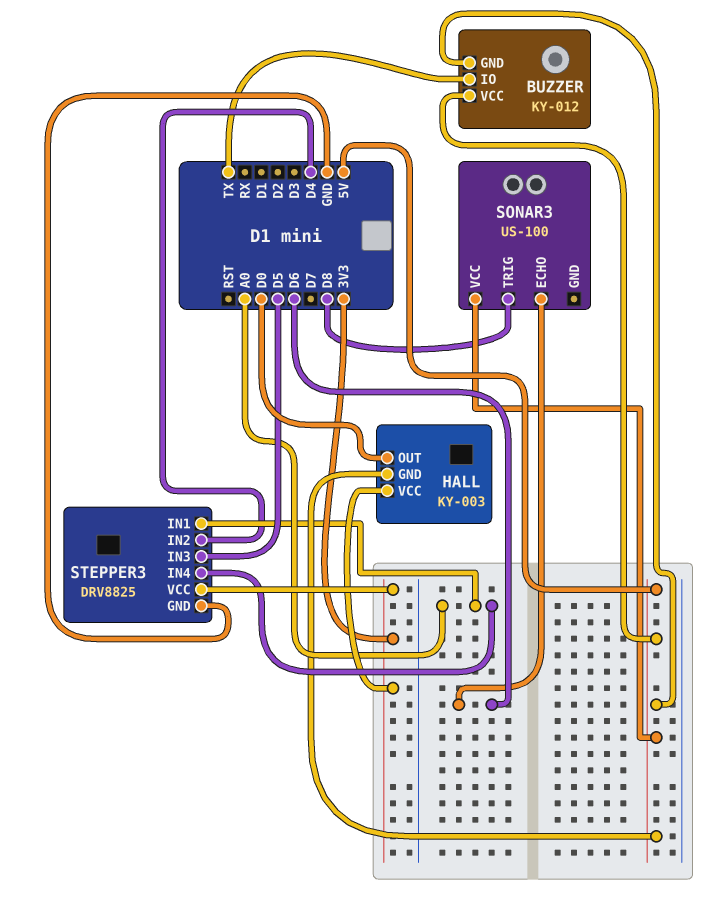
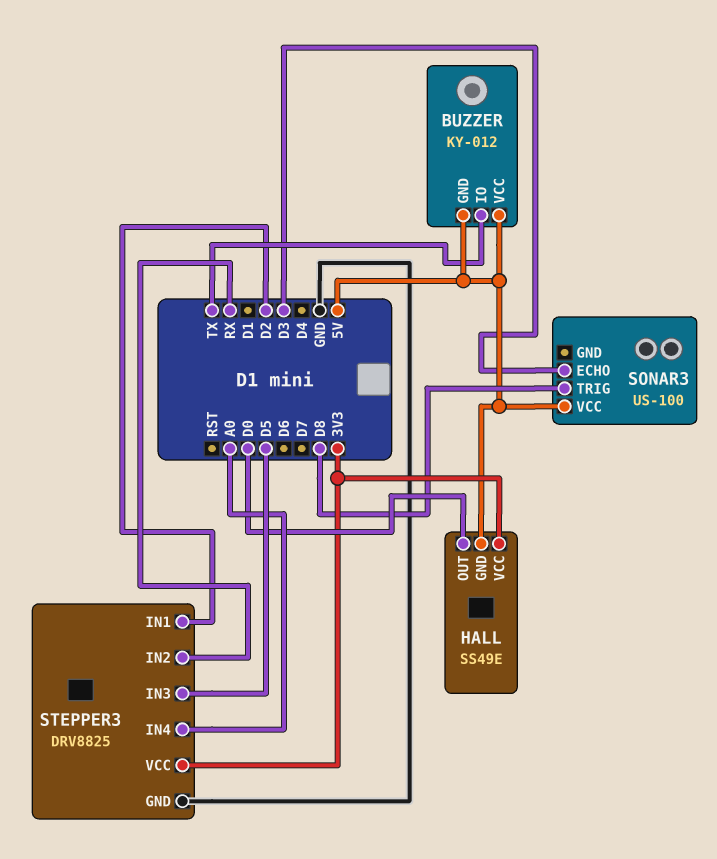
HALL: KY-003 -> SS49E
SONAR3 pin ECHO: D6 -> D3
STEPPER3 pin IN1: A0 -> D2
STEPPER3 pin IN2: D4 -> RX

